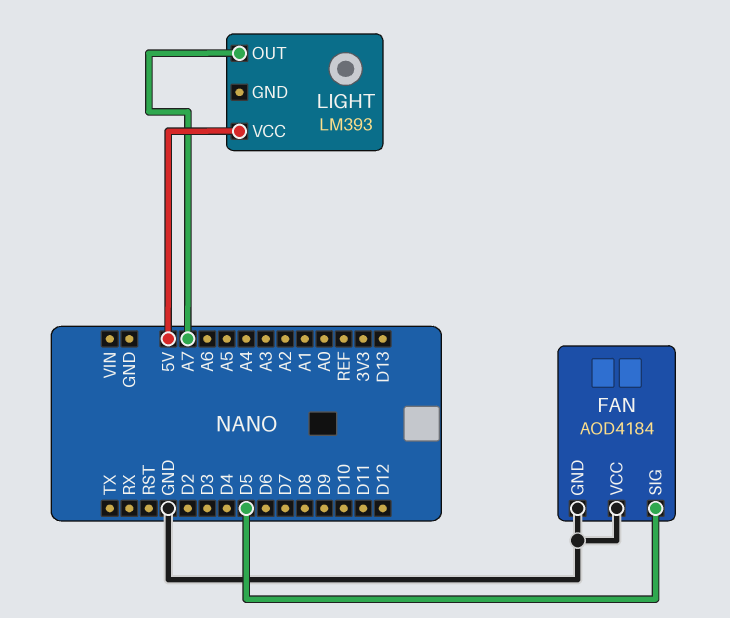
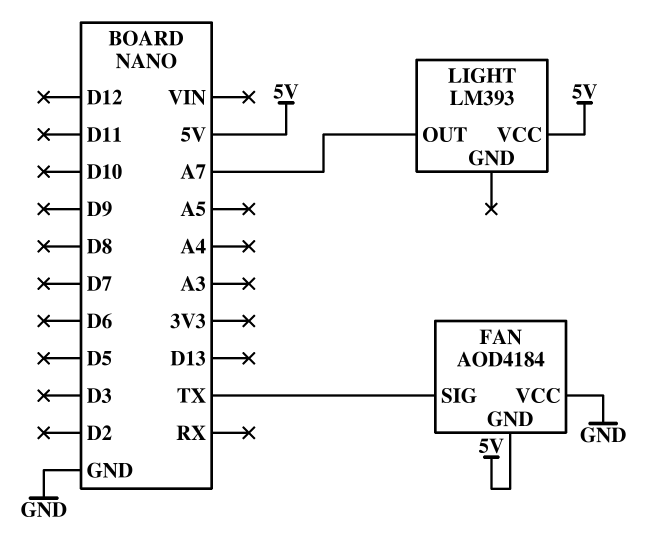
FAN pin GND: GND -> 5V
FAN pin SIG: D5 -> TX

